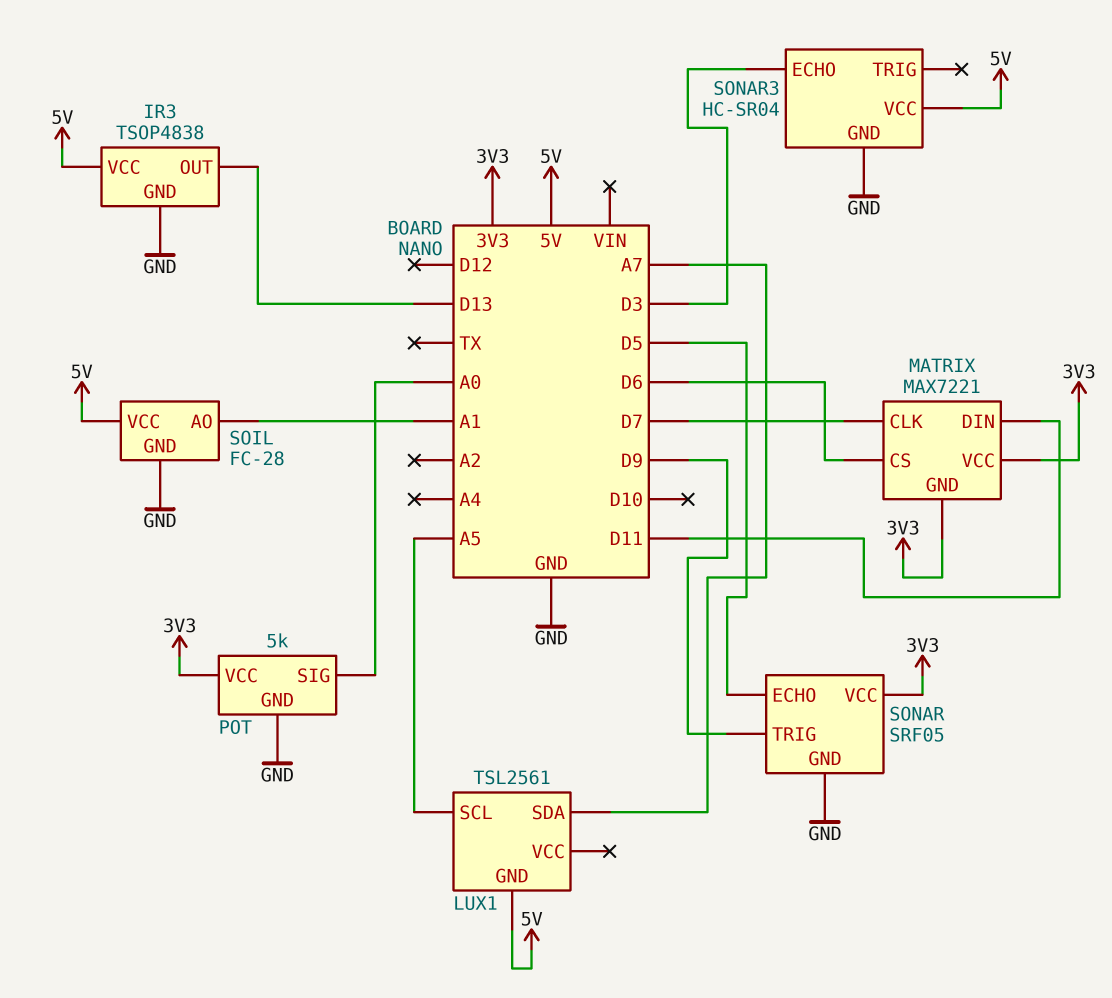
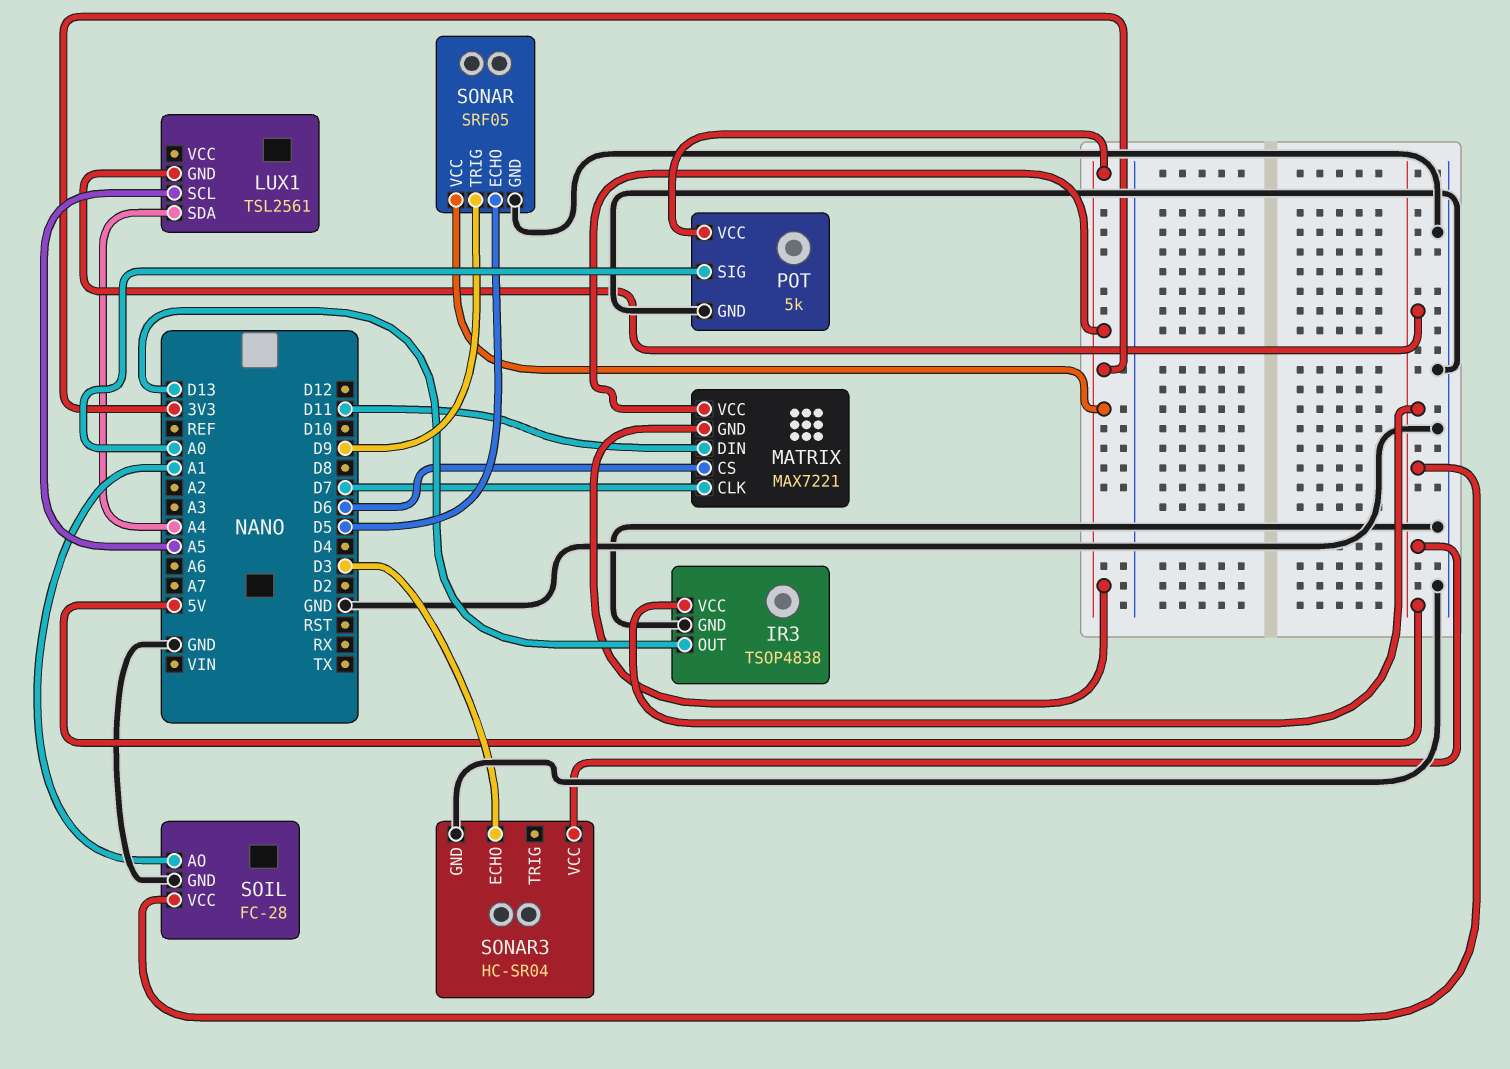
LUX1 pin SDA: A7 -> A4

